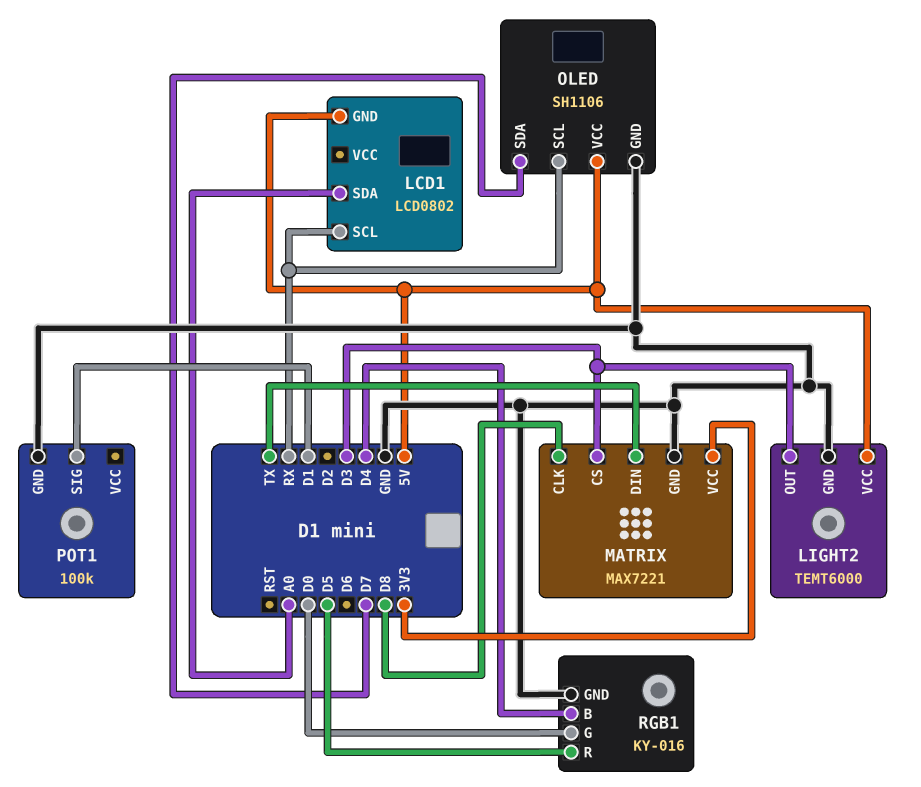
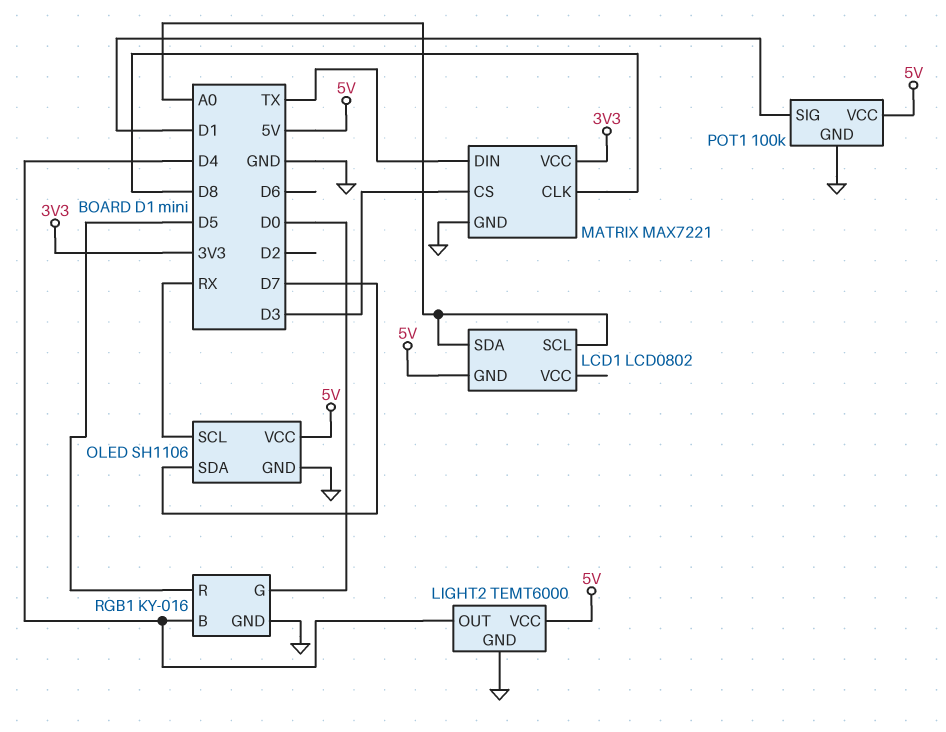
LCD1 pin SCL: RX -> A0
LIGHT2 pin OUT: D3 -> D4
POT1 pin VCC: none -> 5V

